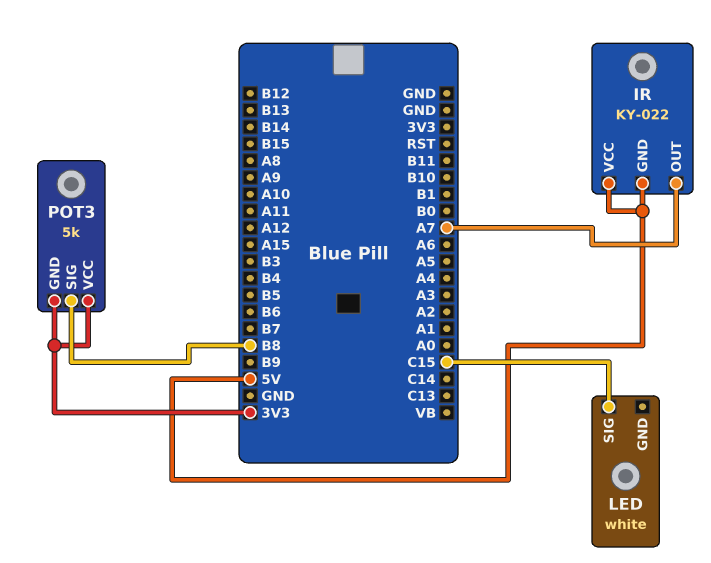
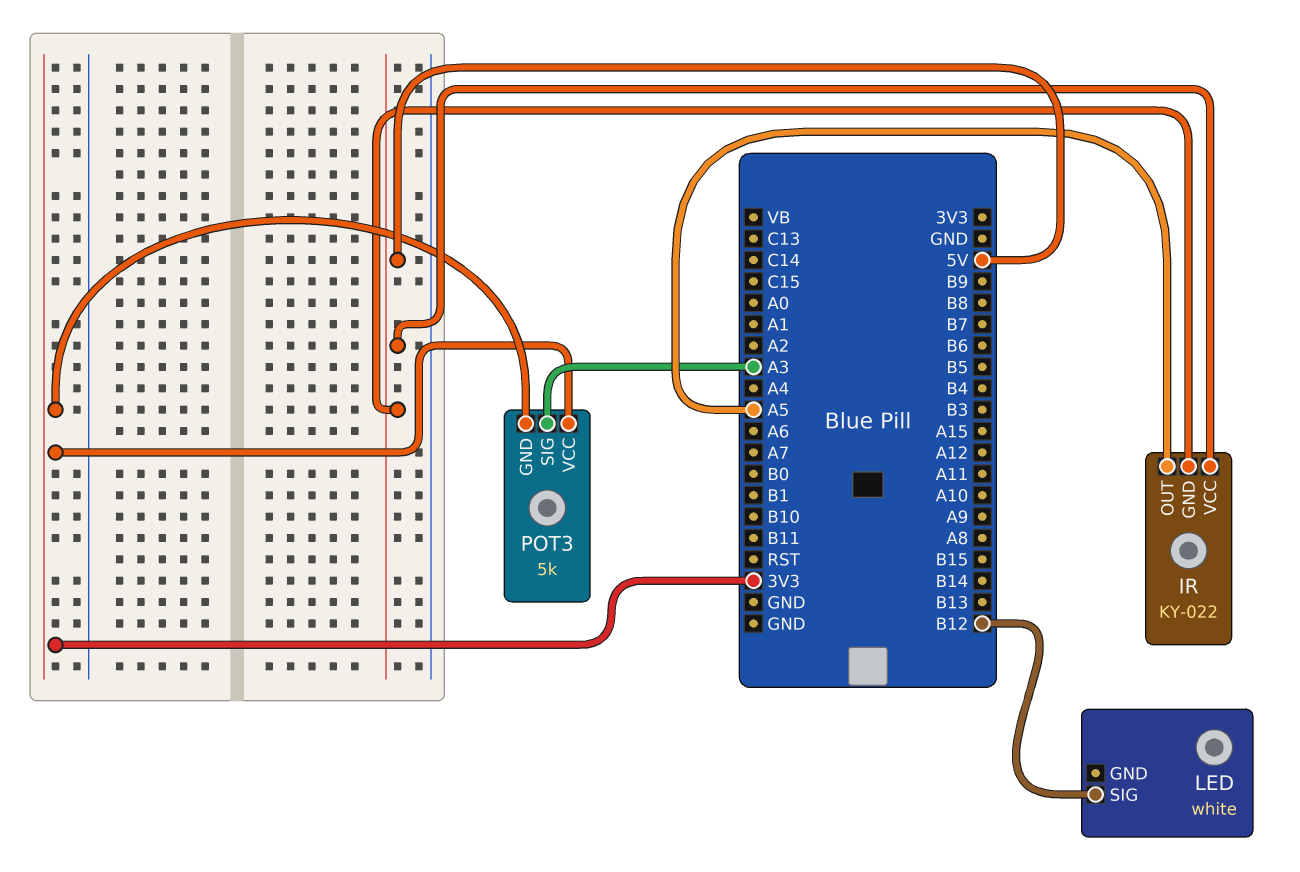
IR pin OUT: A7 -> A5
LED pin SIG: C15 -> B12
POT3 pin SIG: B8 -> A3

